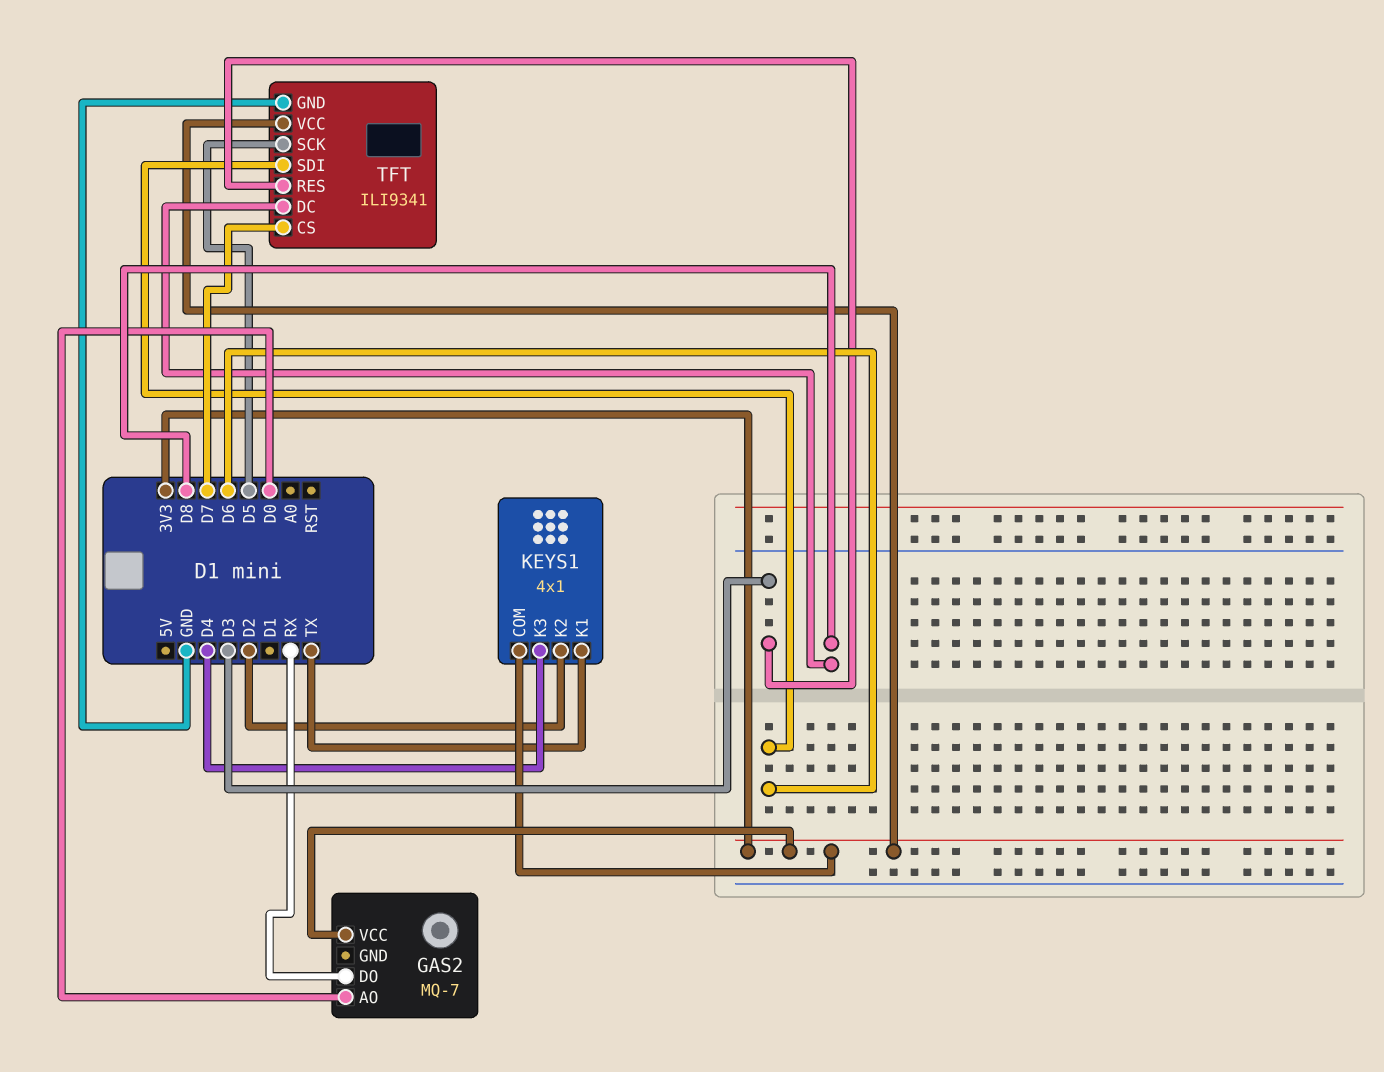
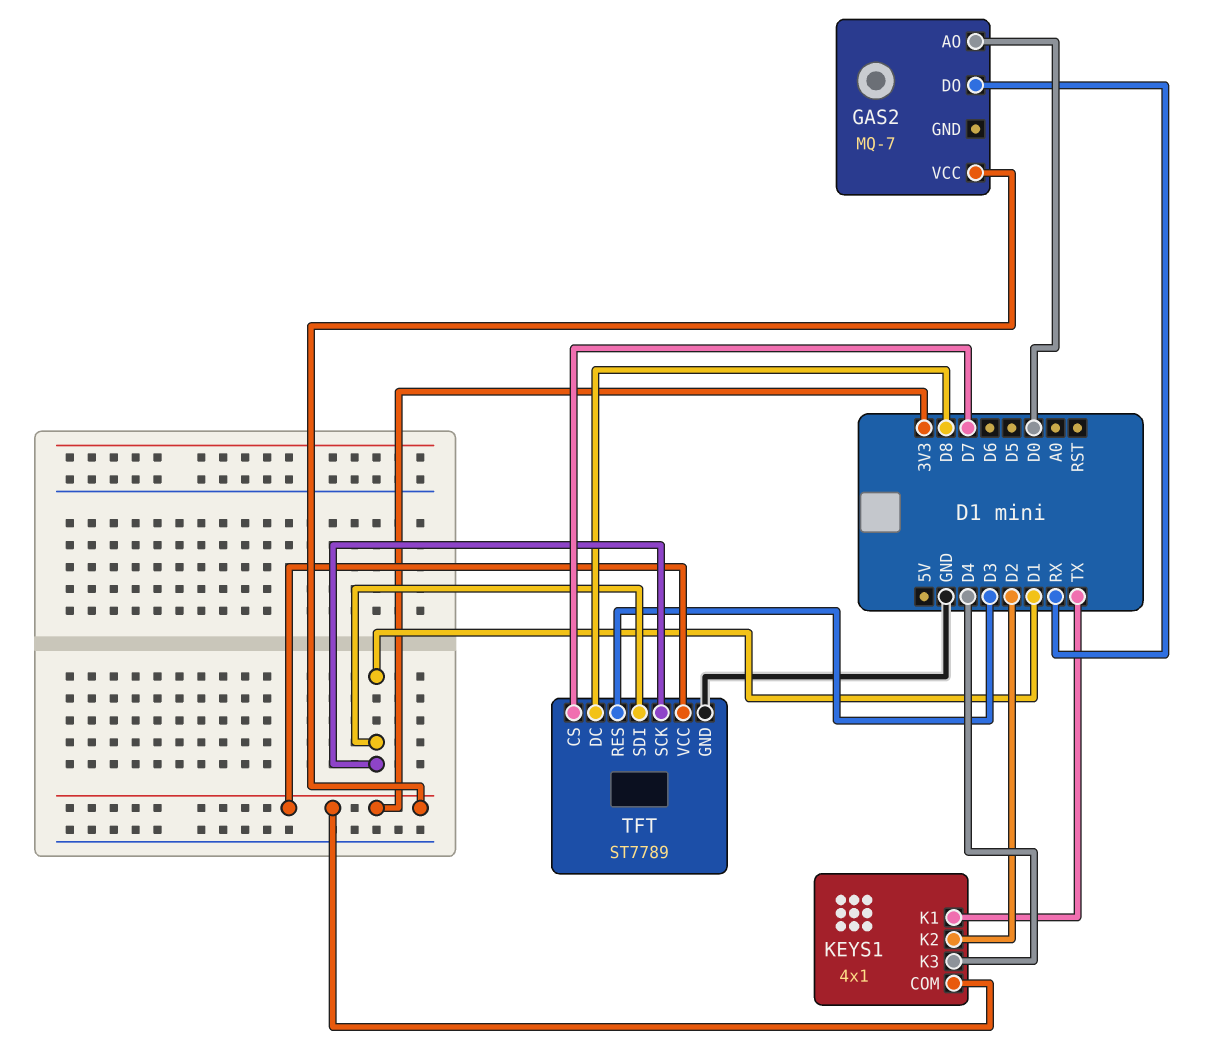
TFT: ILI9341 -> ST7789
TFT pin SCK: D5 -> D1
TFT pin SDI: D6 -> D1

